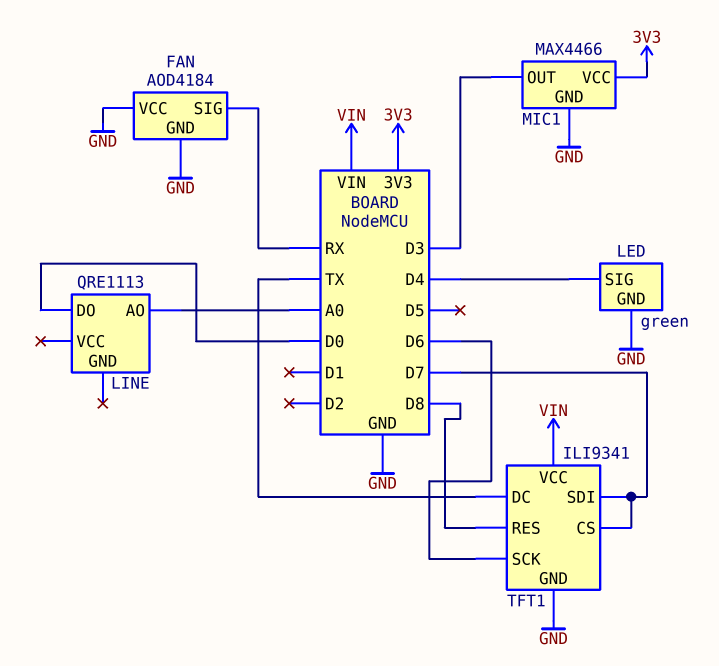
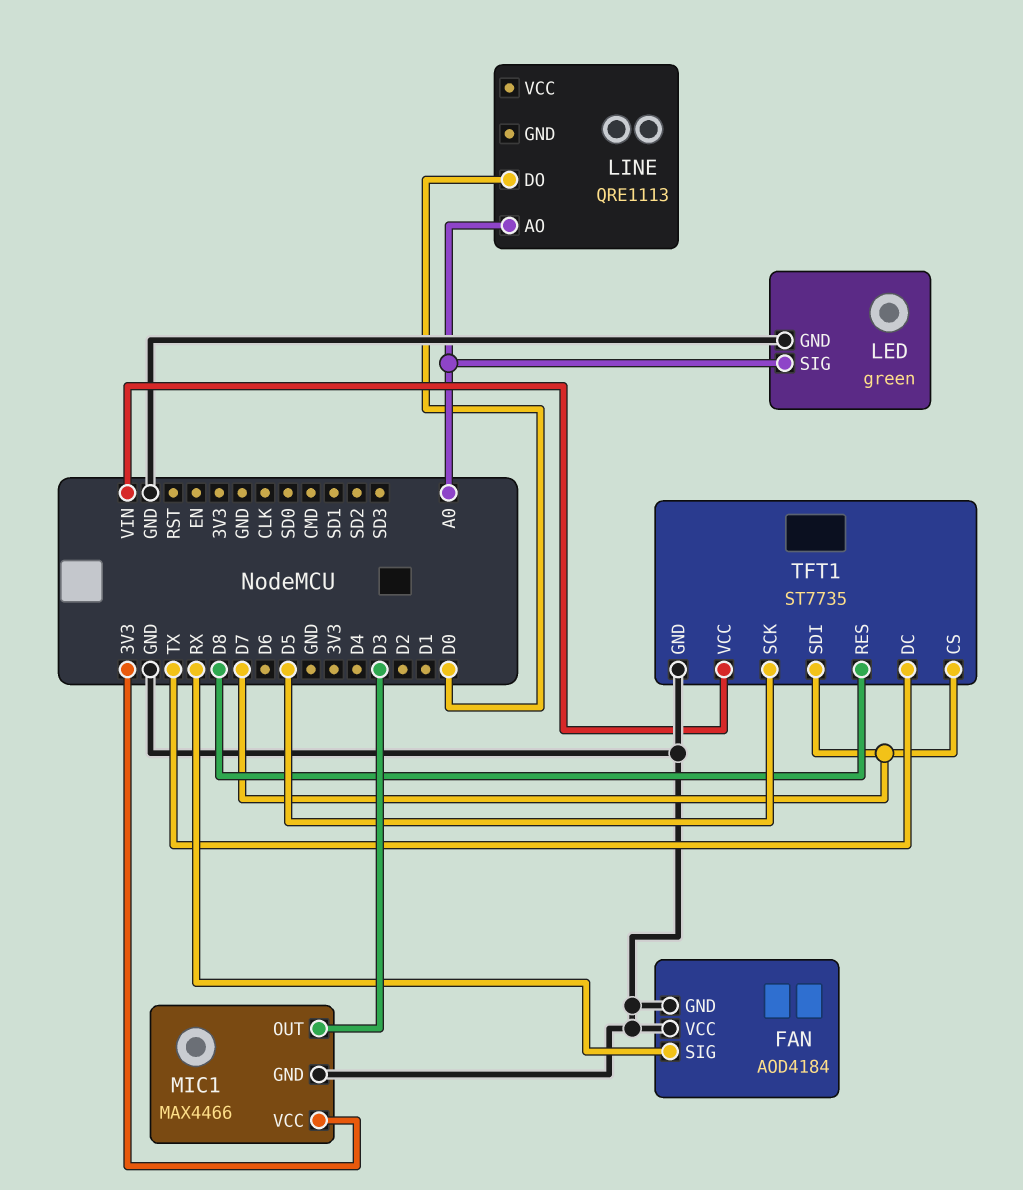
LED pin SIG: D4 -> A0
TFT1: ILI9341 -> ST7735
TFT1 pin SCK: D6 -> D5

